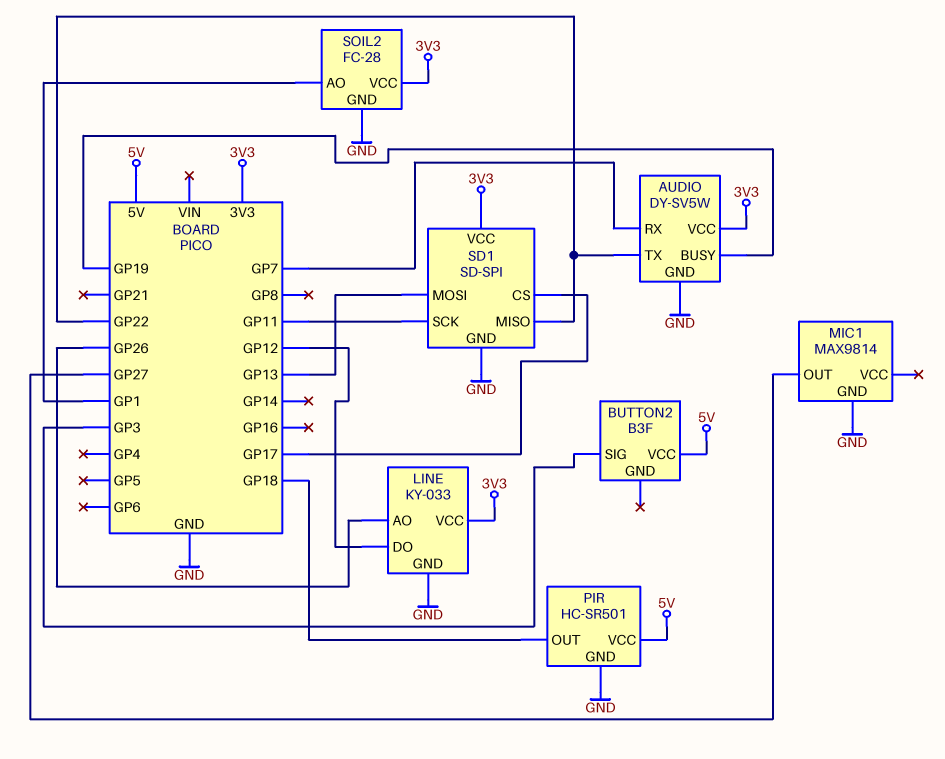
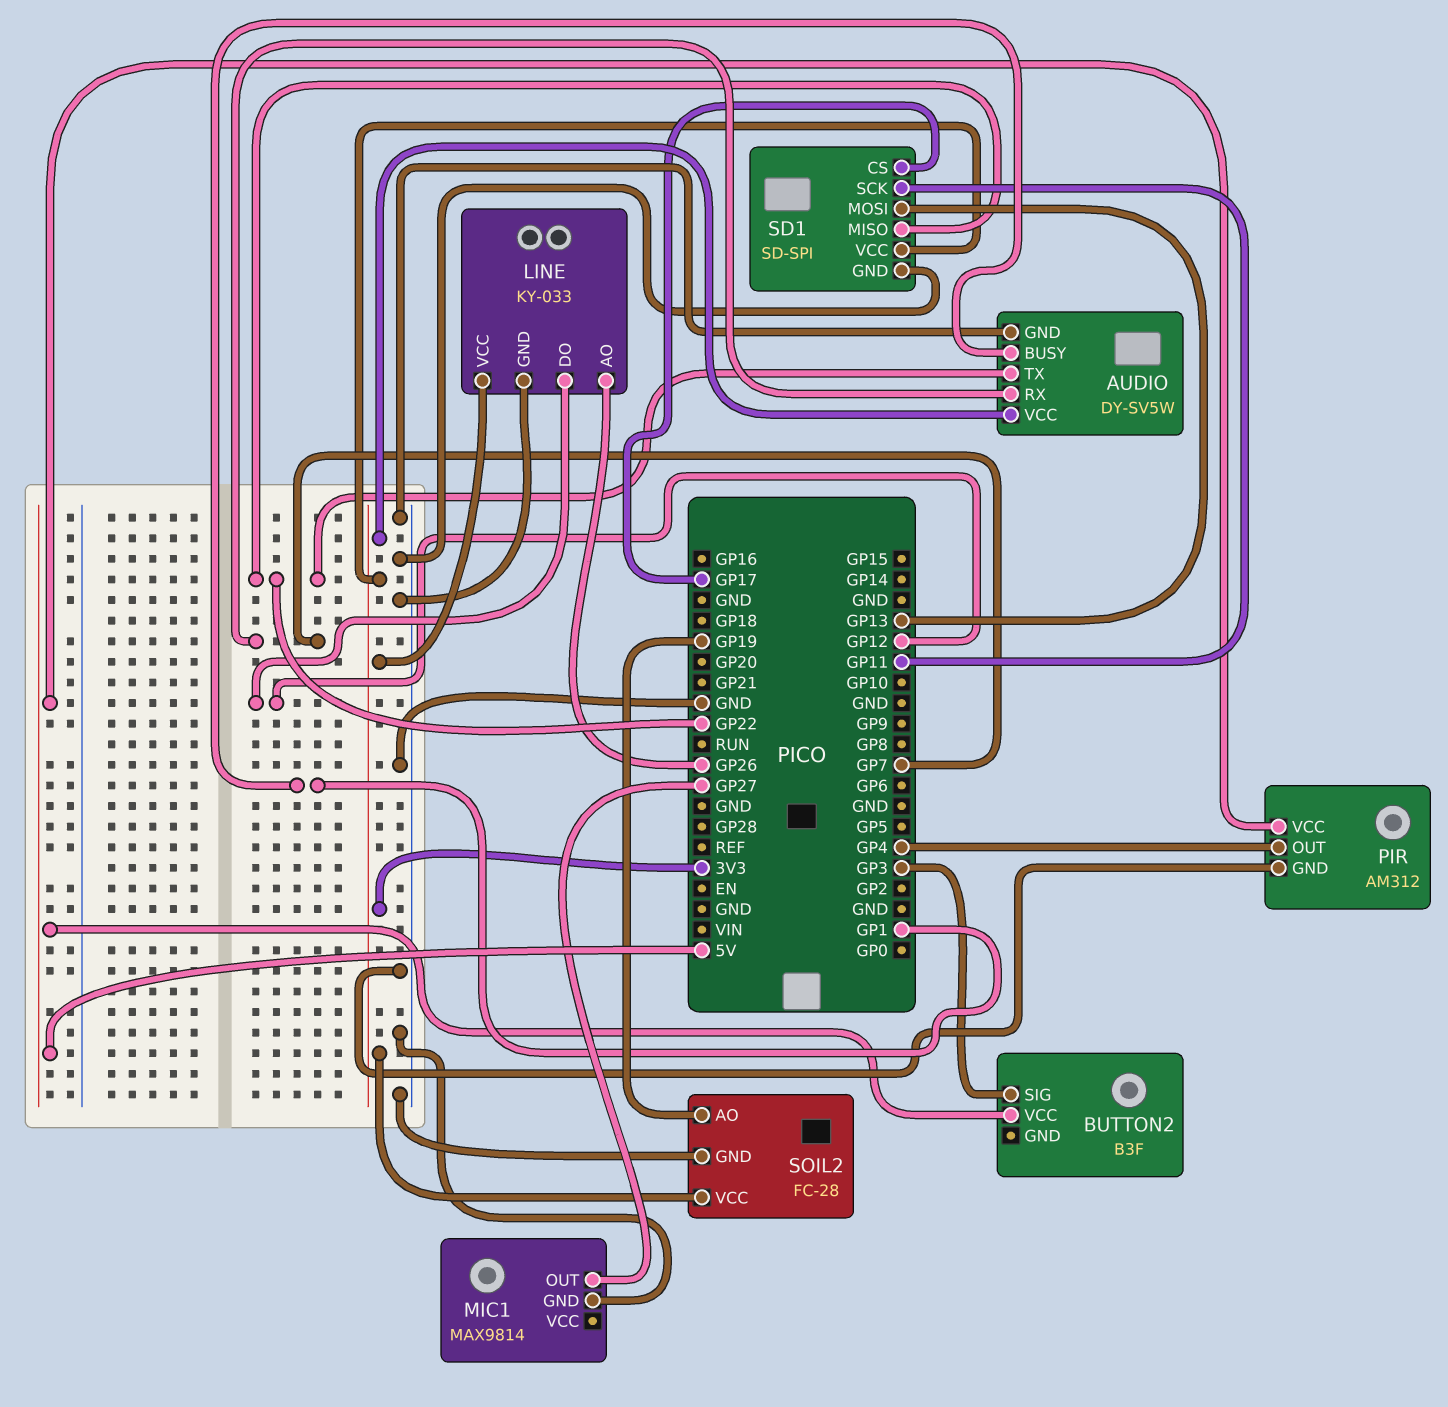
AUDIO pin BUSY: GP19 -> GP1
PIR: HC-SR501 -> AM312
PIR pin OUT: GP18 -> GP4
SOIL2 pin AO: GP1 -> GP19

